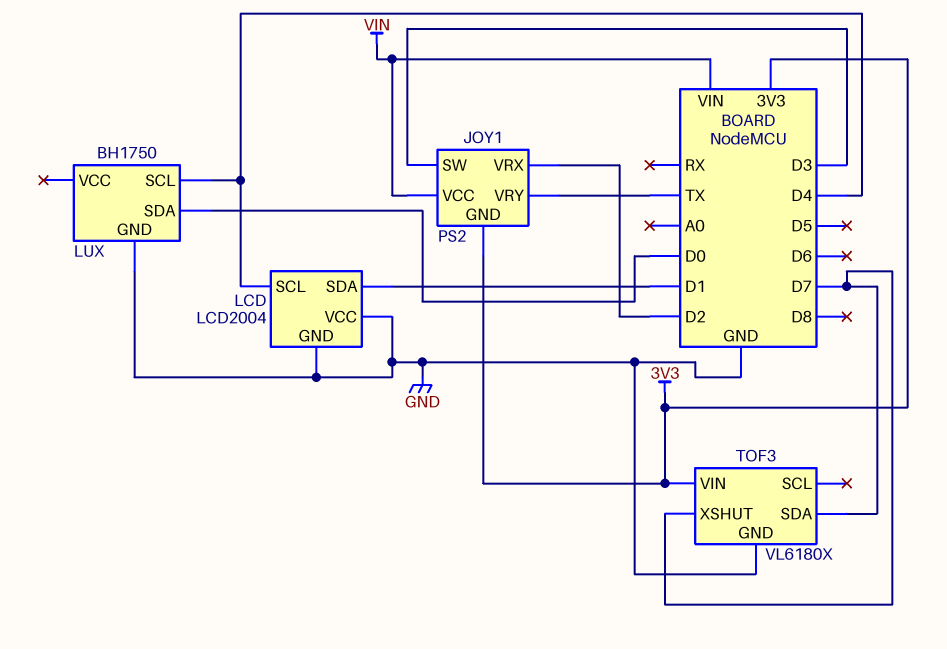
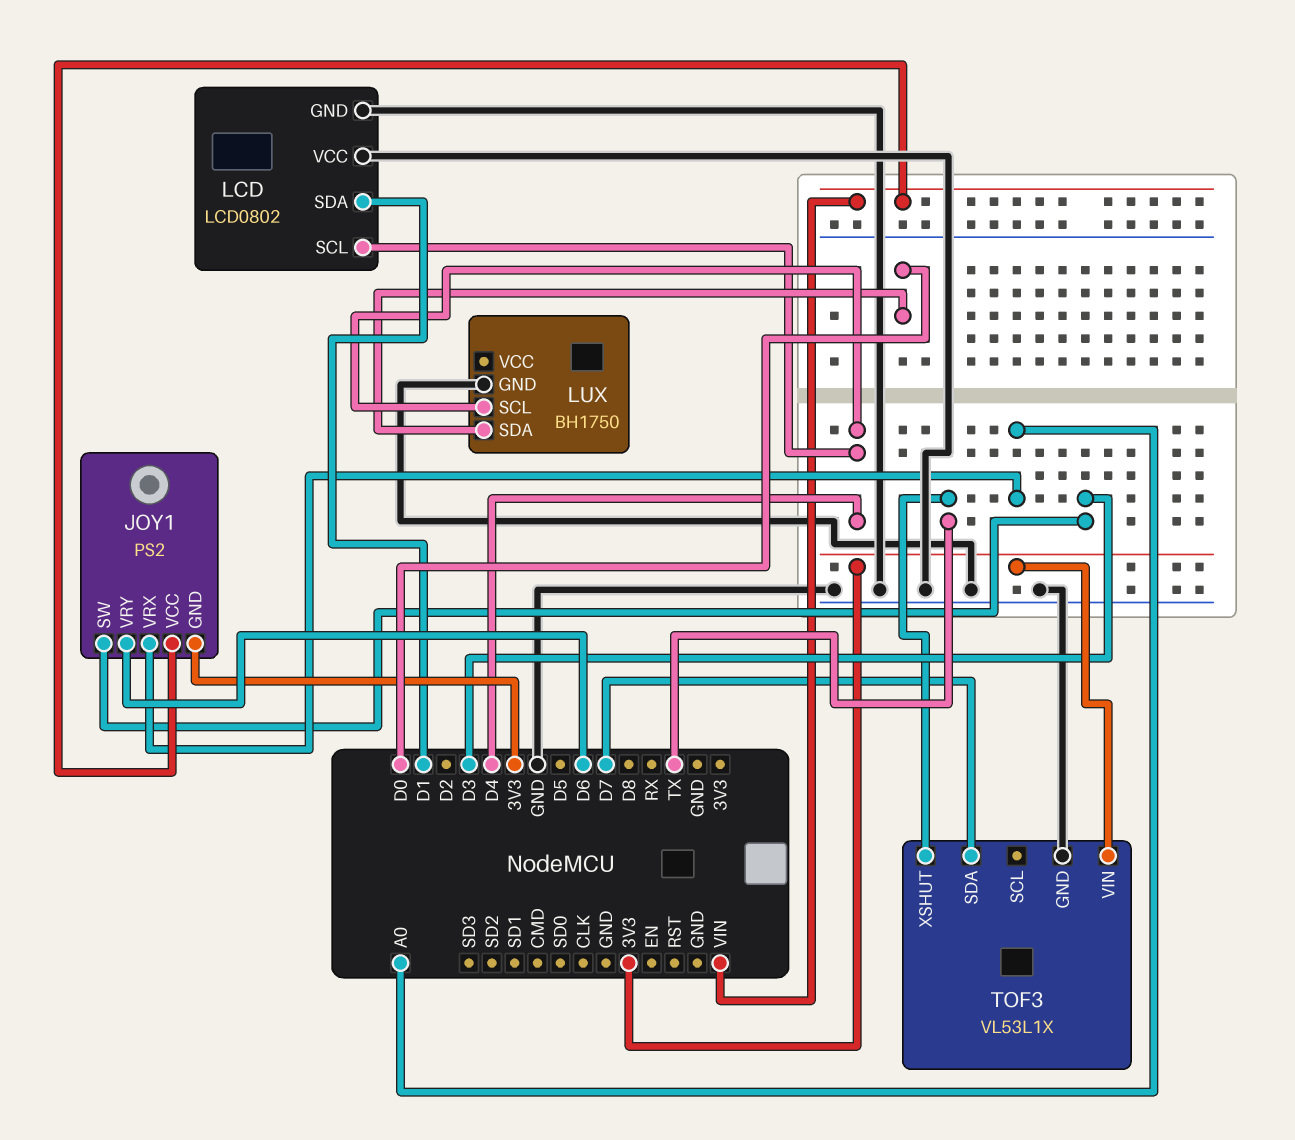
JOY1 pin VRX: D2 -> A0
JOY1 pin VRY: TX -> D6
LCD: LCD2004 -> LCD0802
TOF3: VL6180X -> VL53L1X
TOF3 pin XSHUT: D7 -> TX

